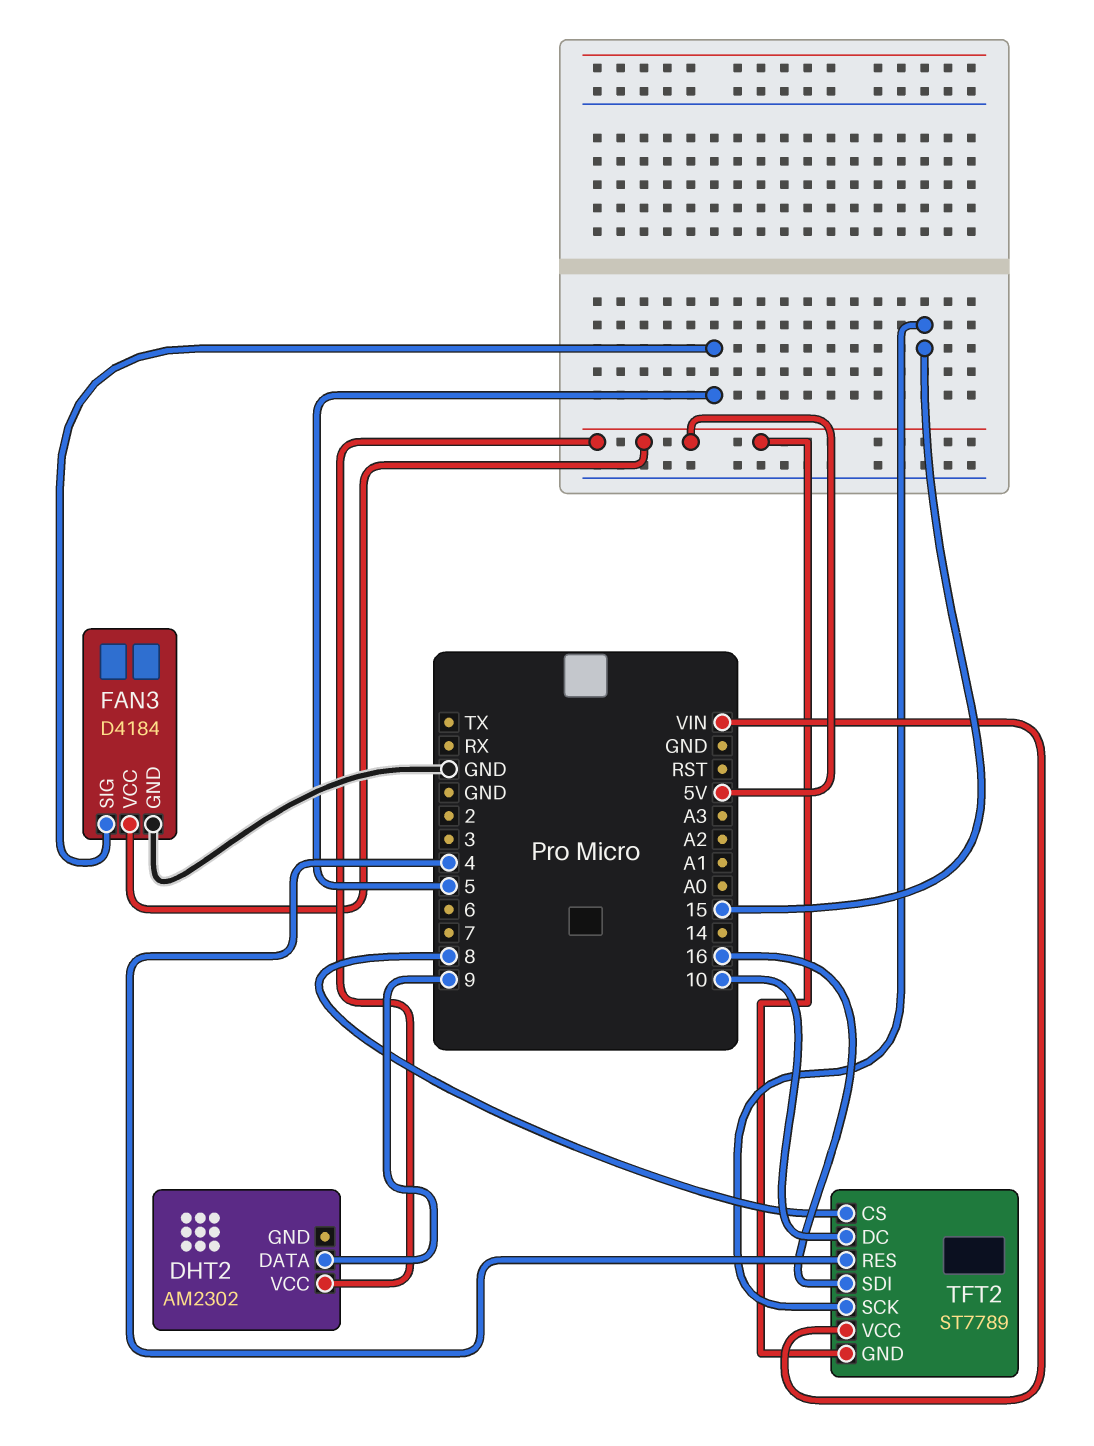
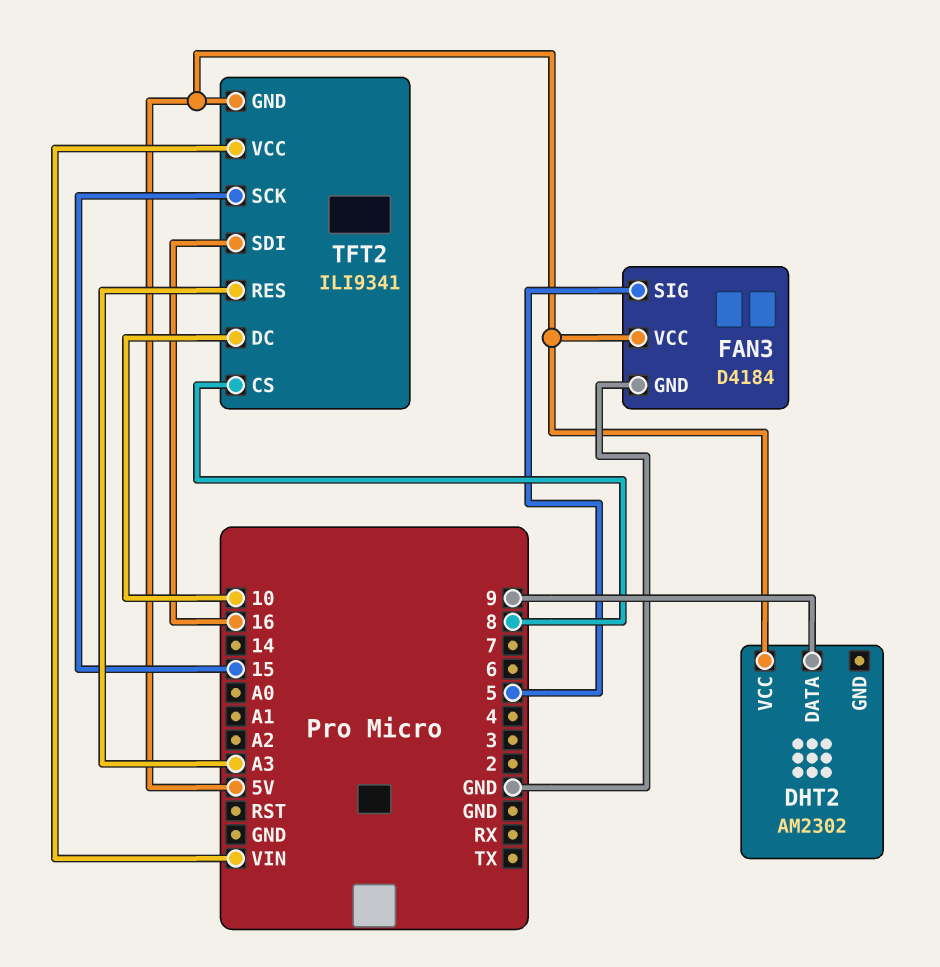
TFT2: ST7789 -> ILI9341
TFT2 pin RES: 4 -> A3

